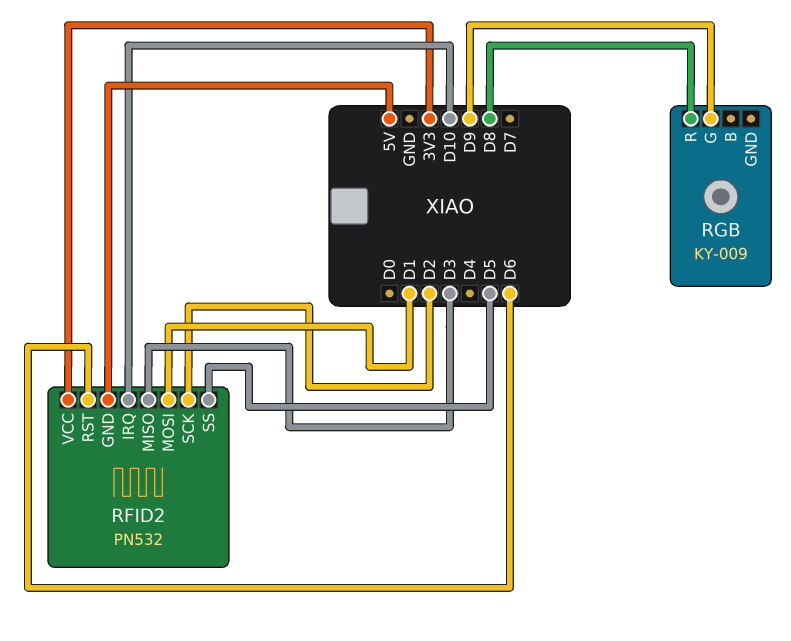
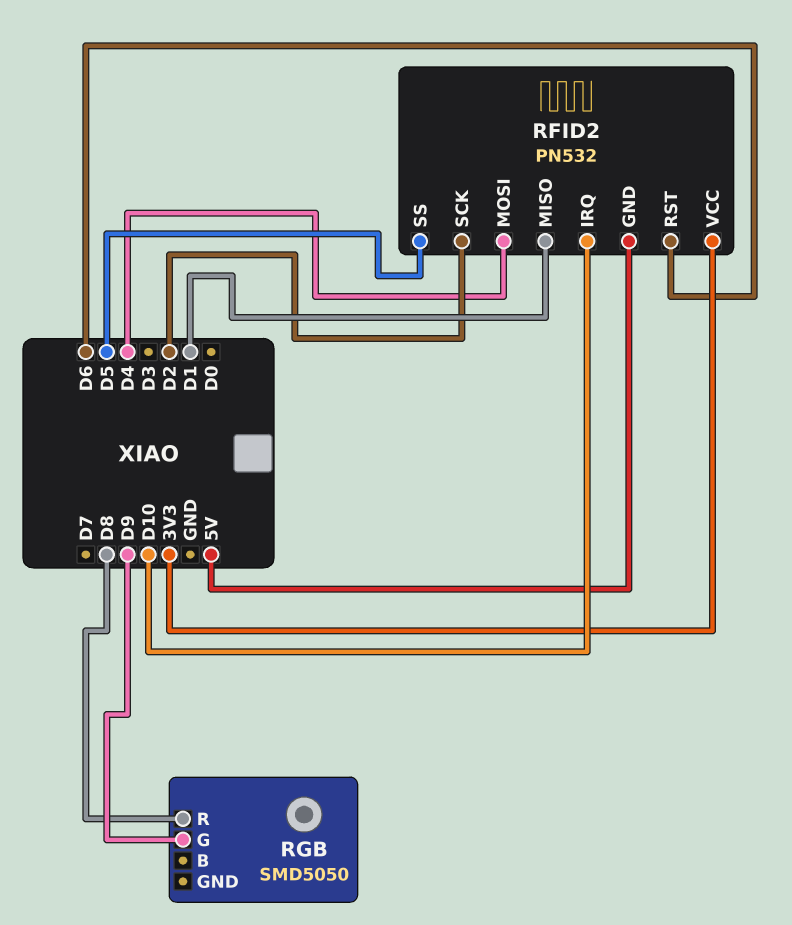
RFID2 pin MISO: D3 -> D1
RFID2 pin MOSI: D1 -> D4
RGB: KY-009 -> SMD5050

